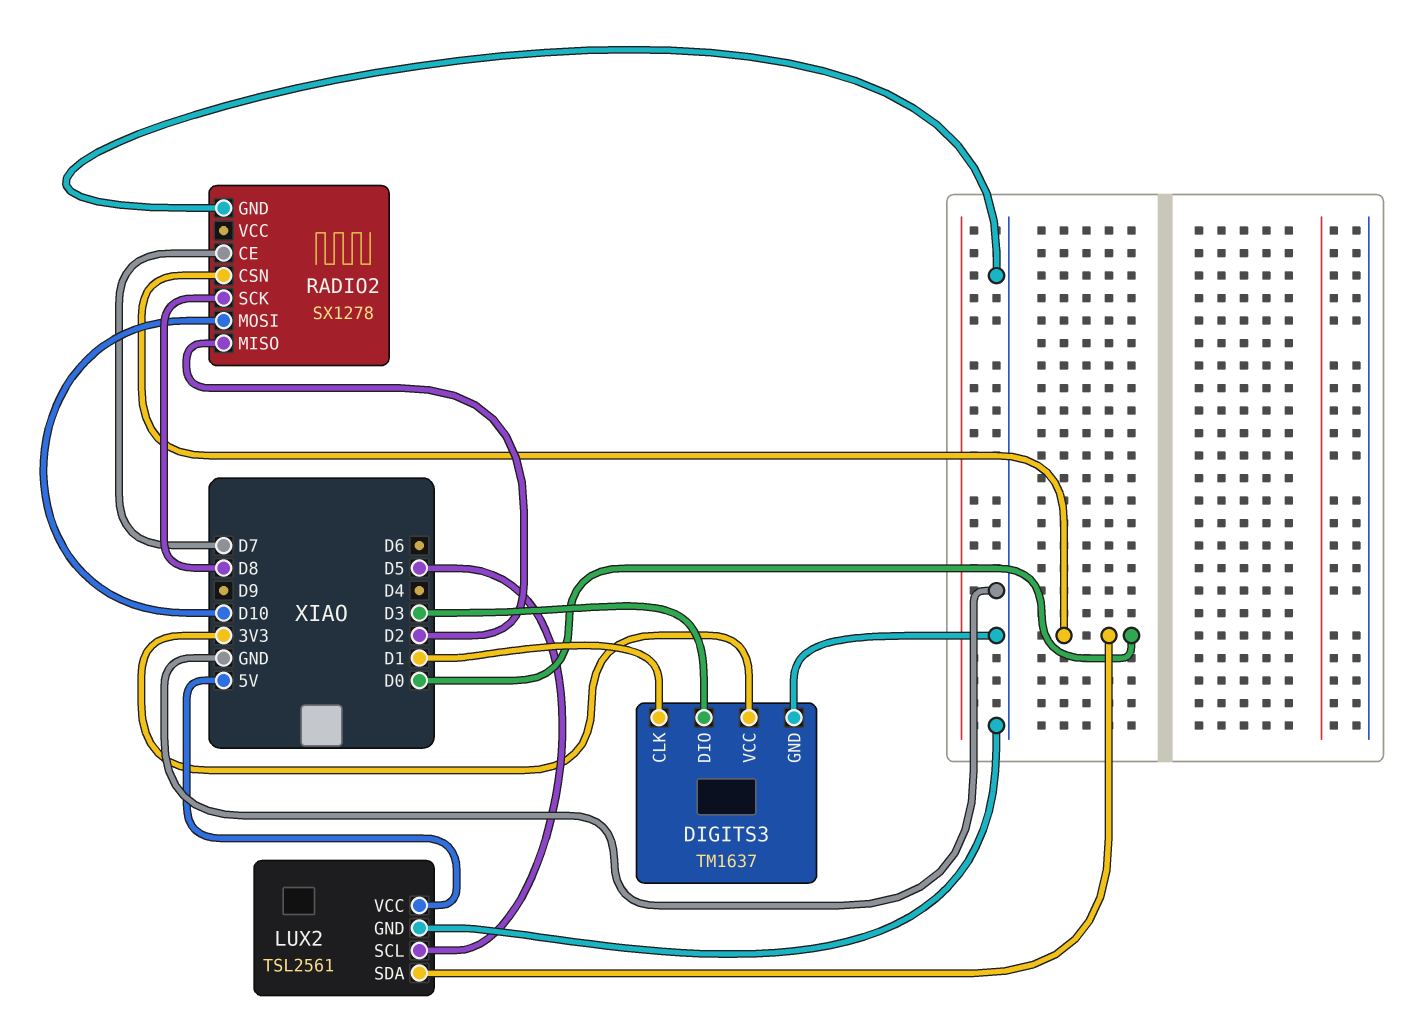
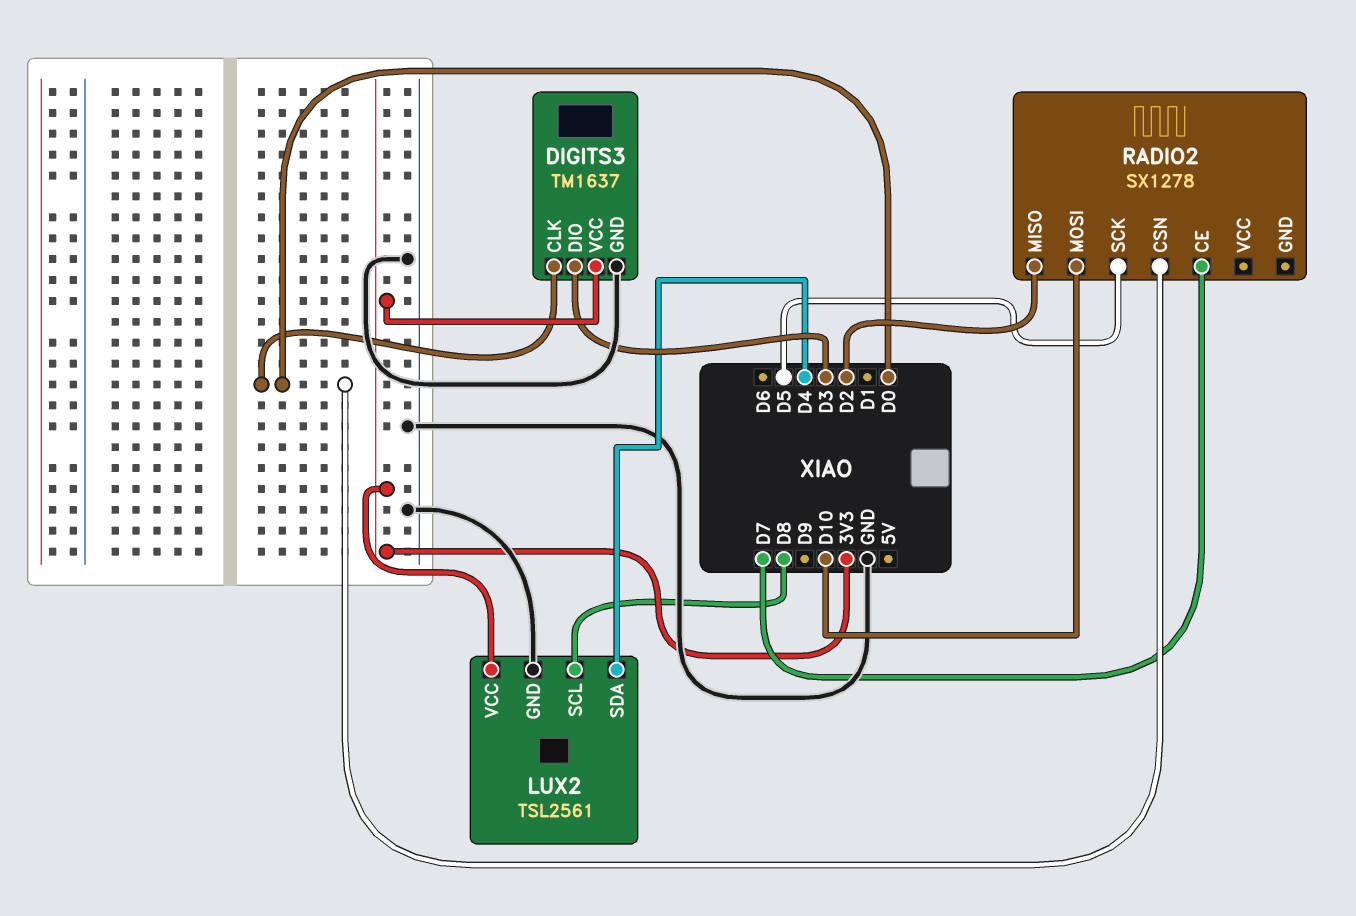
DIGITS3 pin CLK: D1 -> D0
LUX2 pin SCL: D5 -> D8
LUX2 pin SDA: D0 -> D4
LUX2 pin VCC: 5V -> 3V3
RADIO2 pin GND: GND -> none
RADIO2 pin SCK: D8 -> D5

